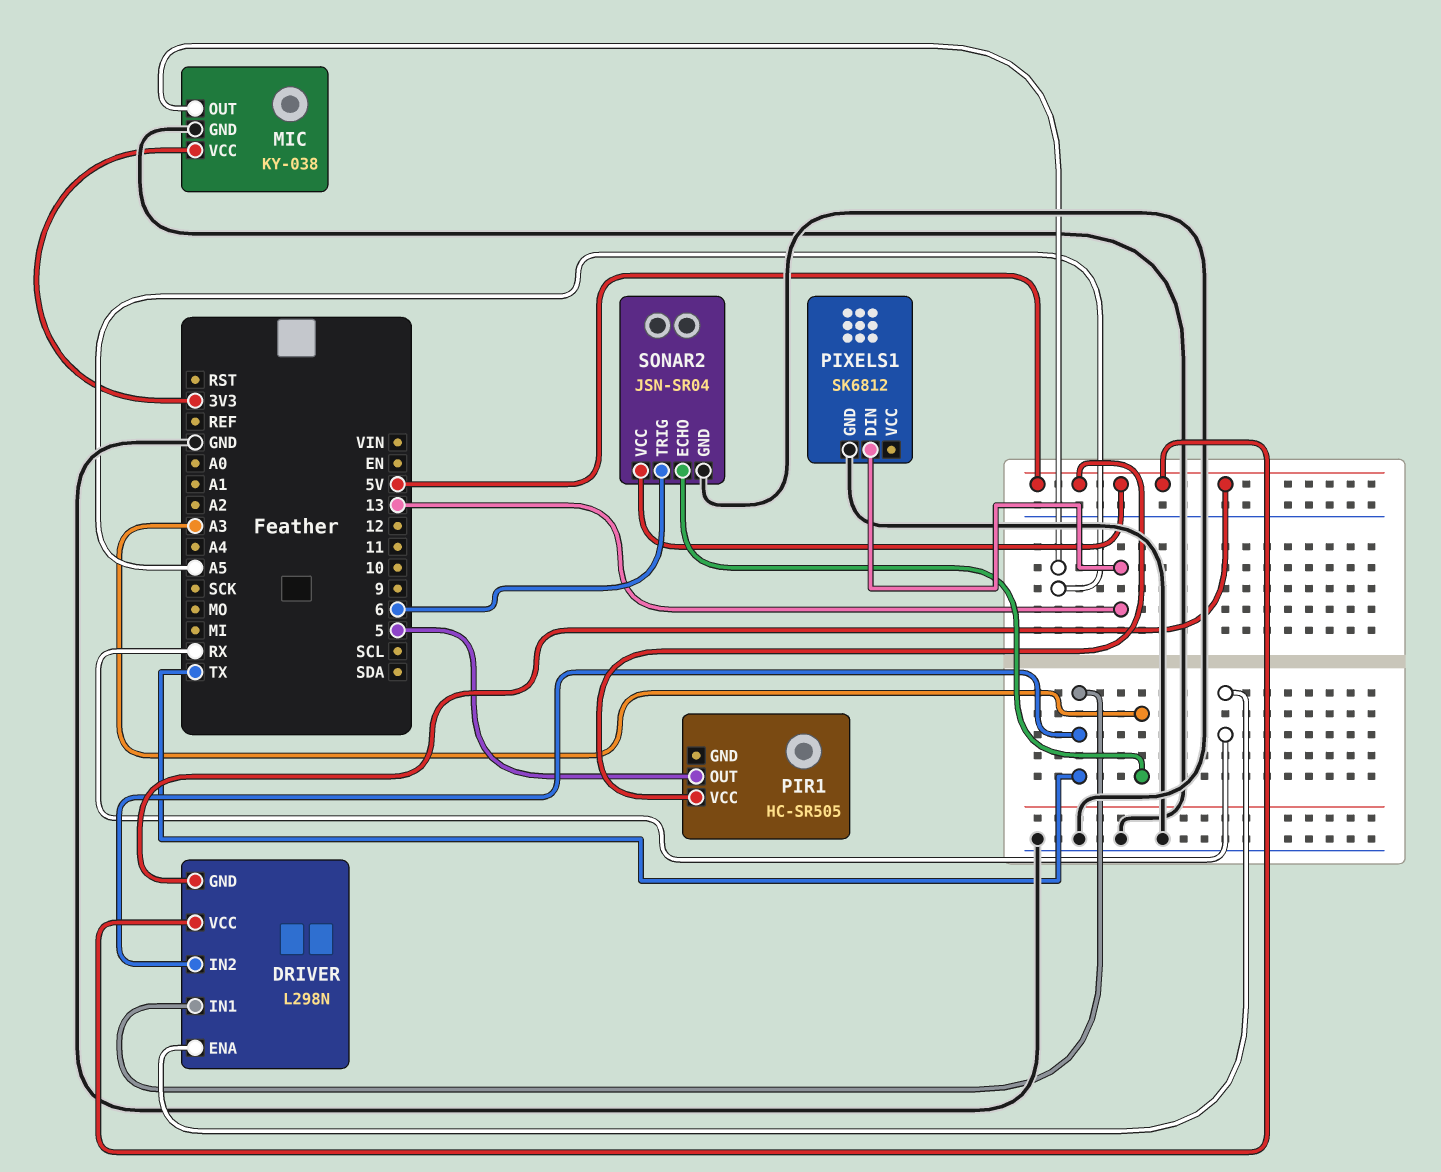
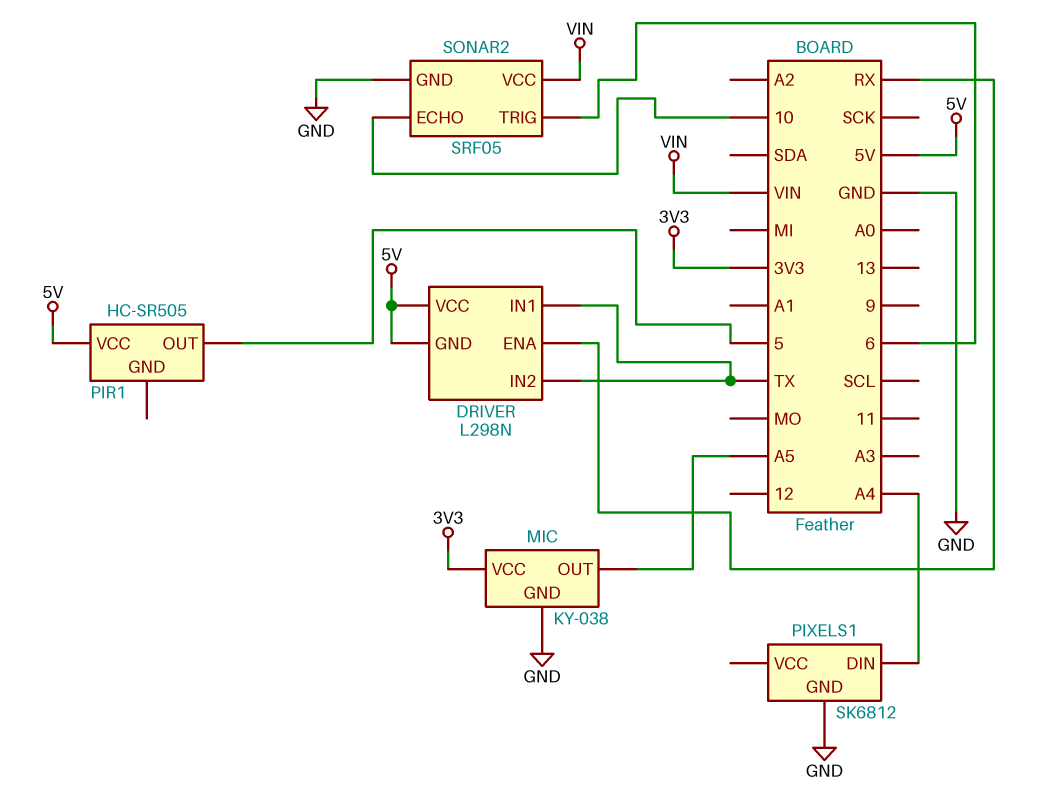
PIXELS1 pin DIN: 13 -> A4
SONAR2: JSN-SR04 -> SRF05
SONAR2 pin ECHO: A3 -> 10
SONAR2 pin VCC: 5V -> VIN

